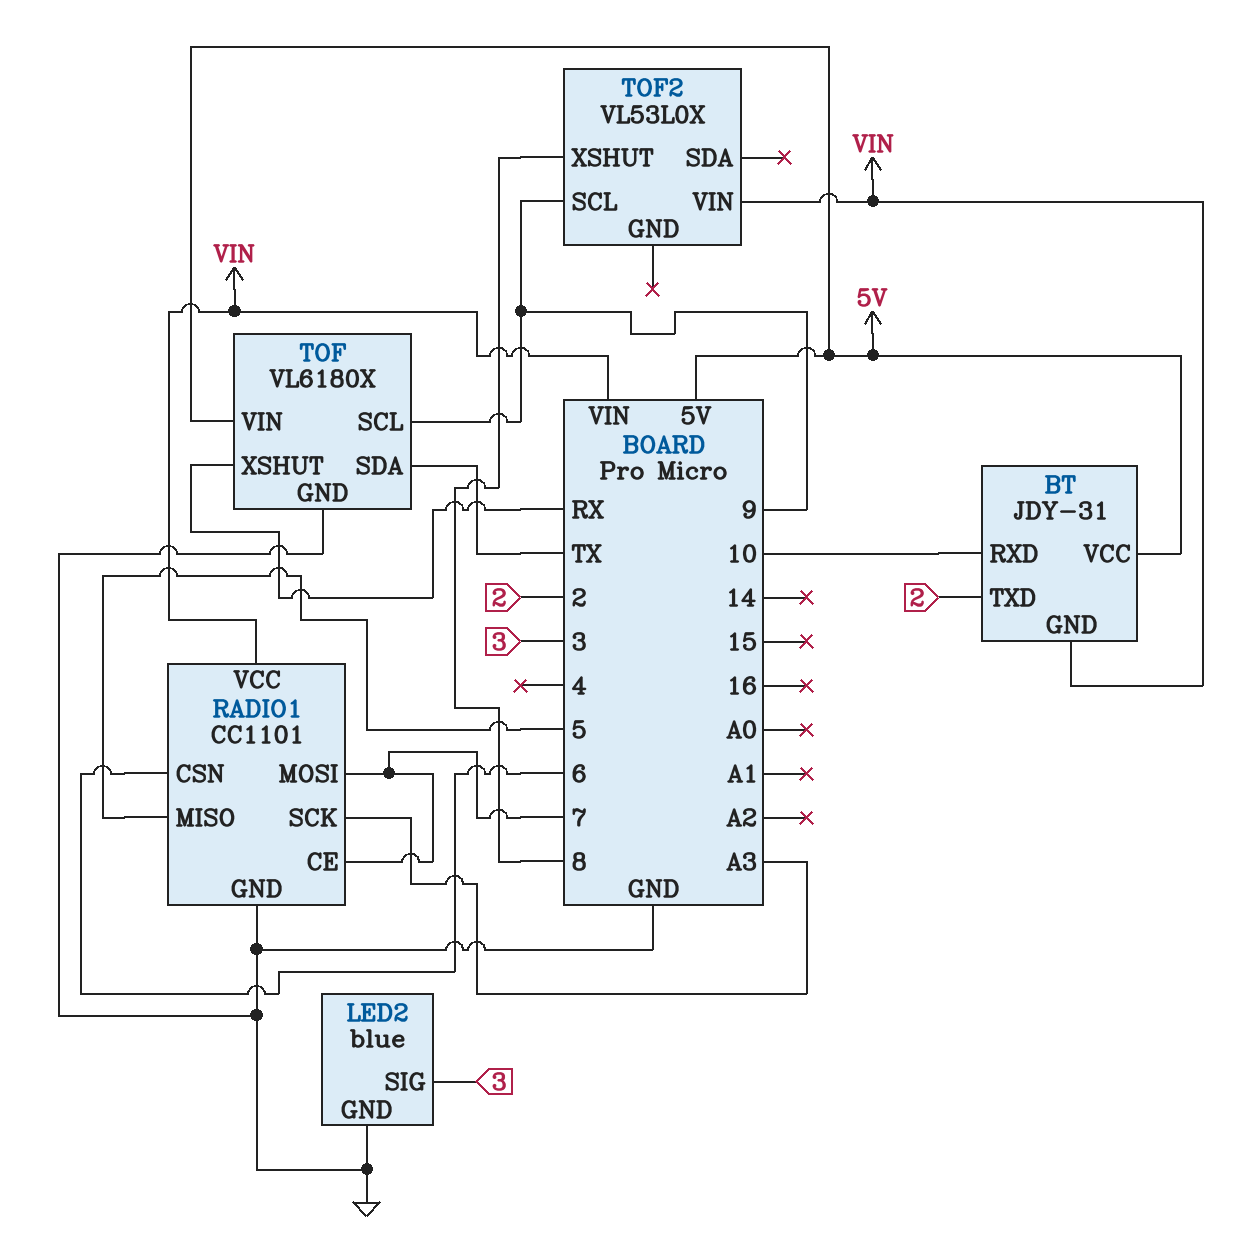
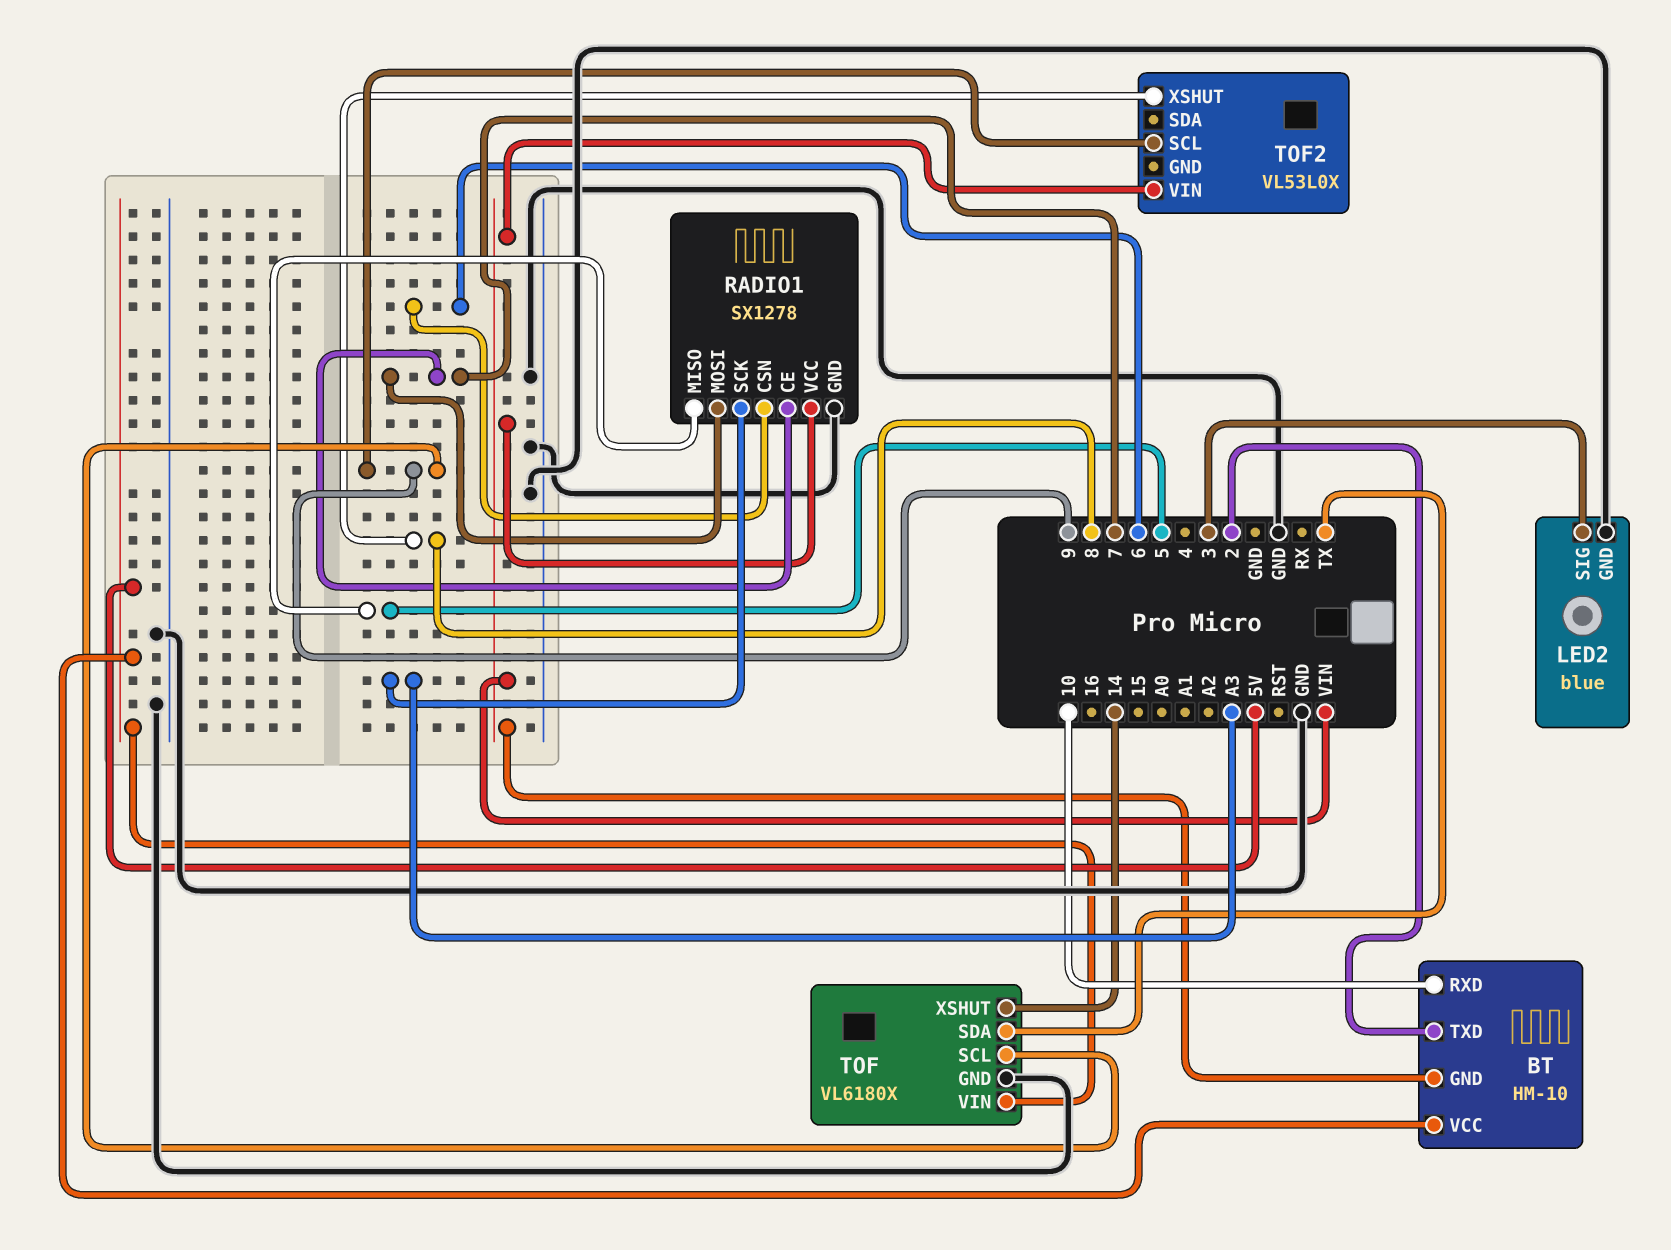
BT: JDY-31 -> HM-10
RADIO1: CC1101 -> SX1278
TOF pin XSHUT: RX -> 14

